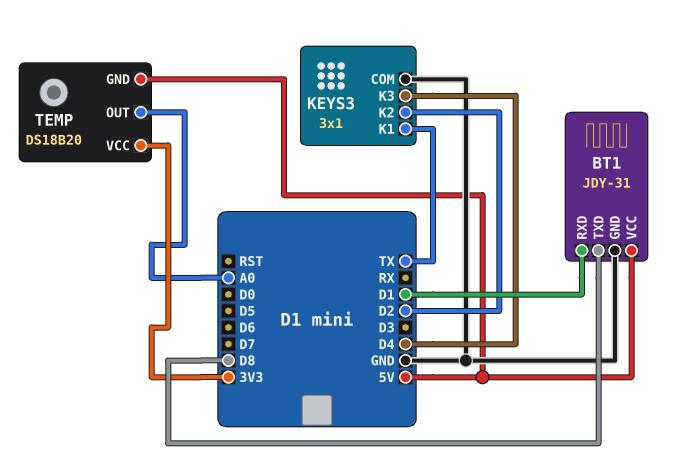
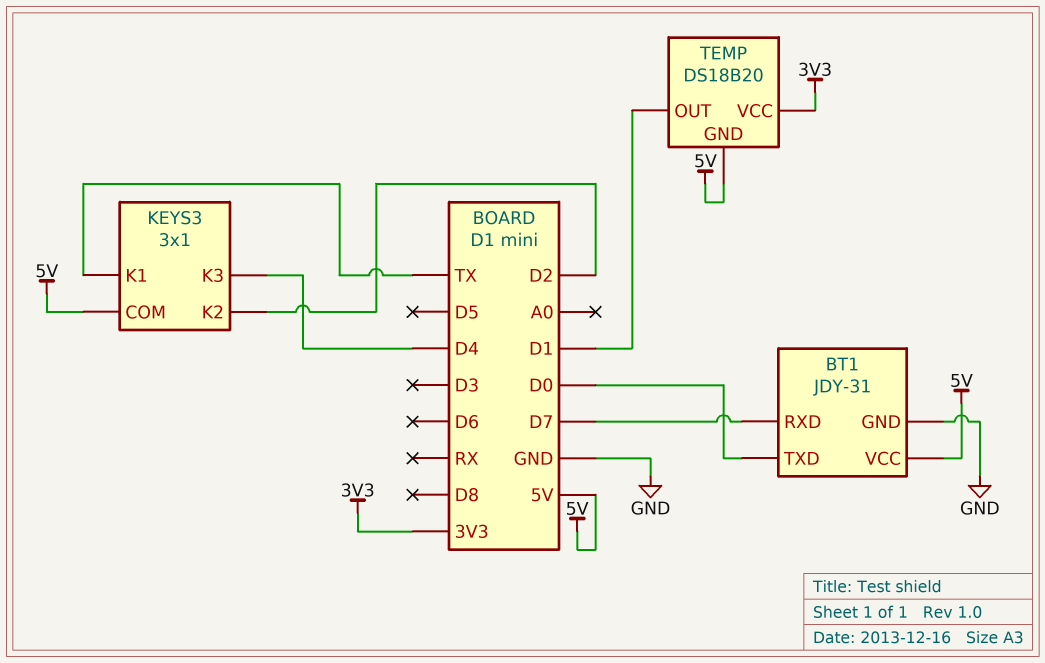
BT1 pin RXD: D1 -> D7
BT1 pin TXD: D8 -> D0
KEYS3 pin COM: GND -> 5V
TEMP pin OUT: A0 -> D1

